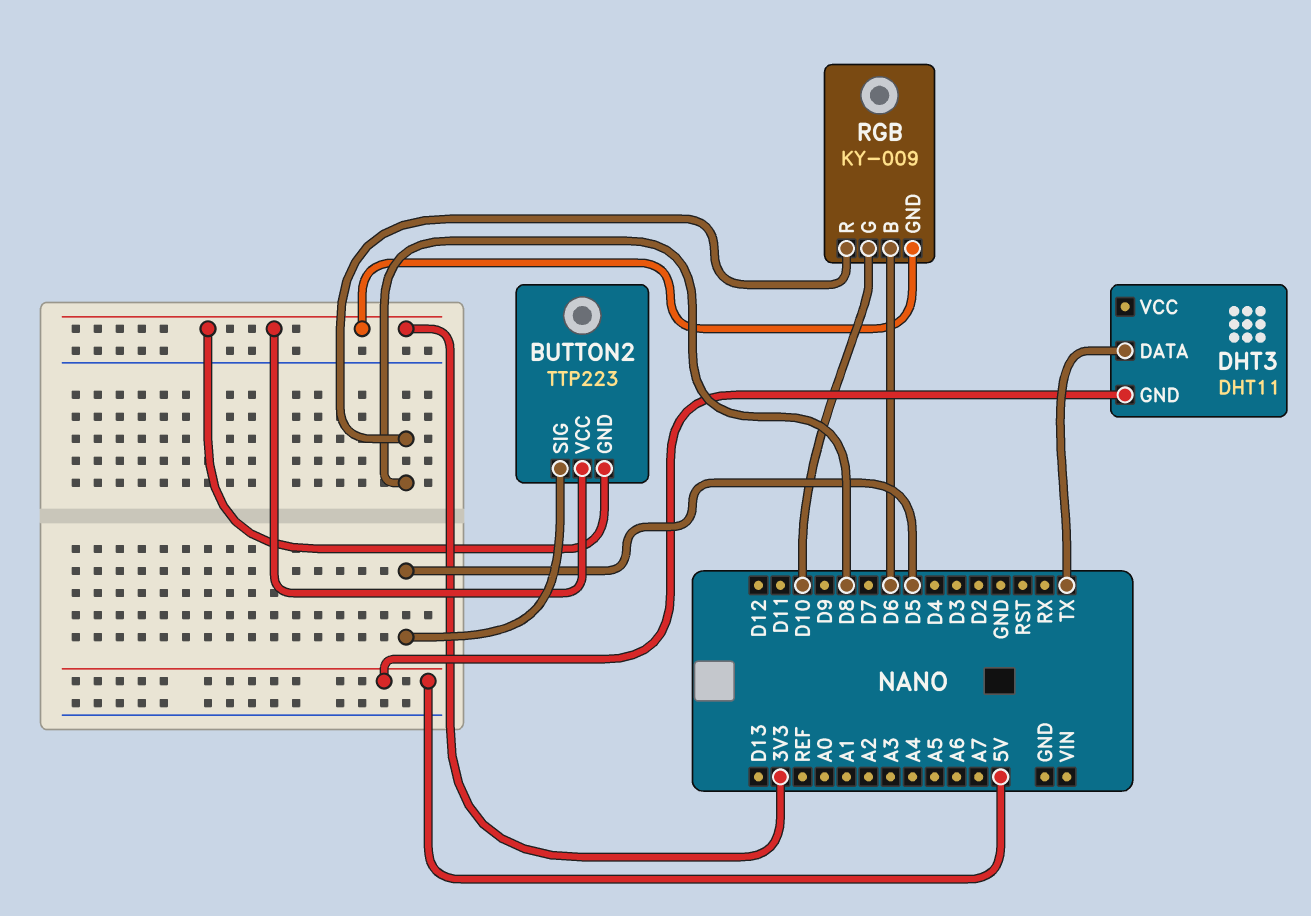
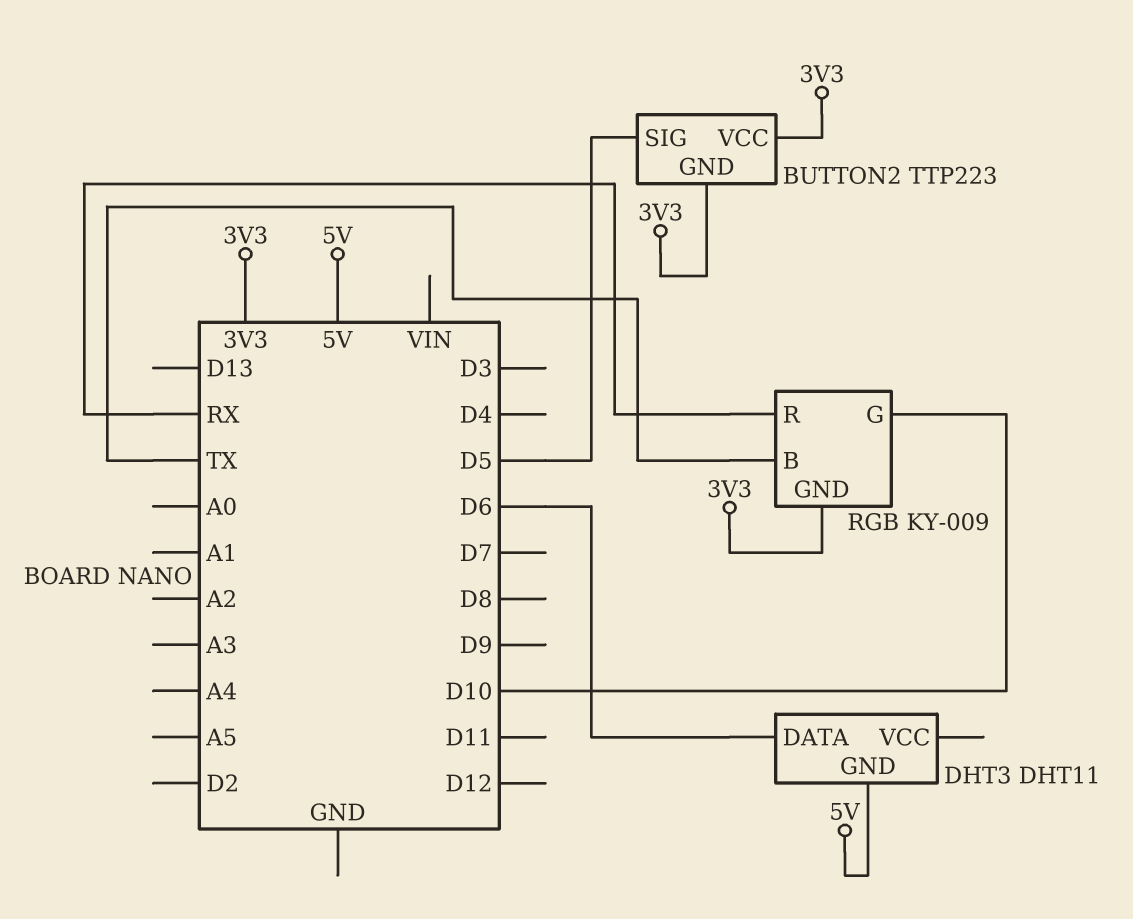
DHT3 pin DATA: TX -> D6
RGB pin B: D6 -> TX
RGB pin R: D8 -> RX

